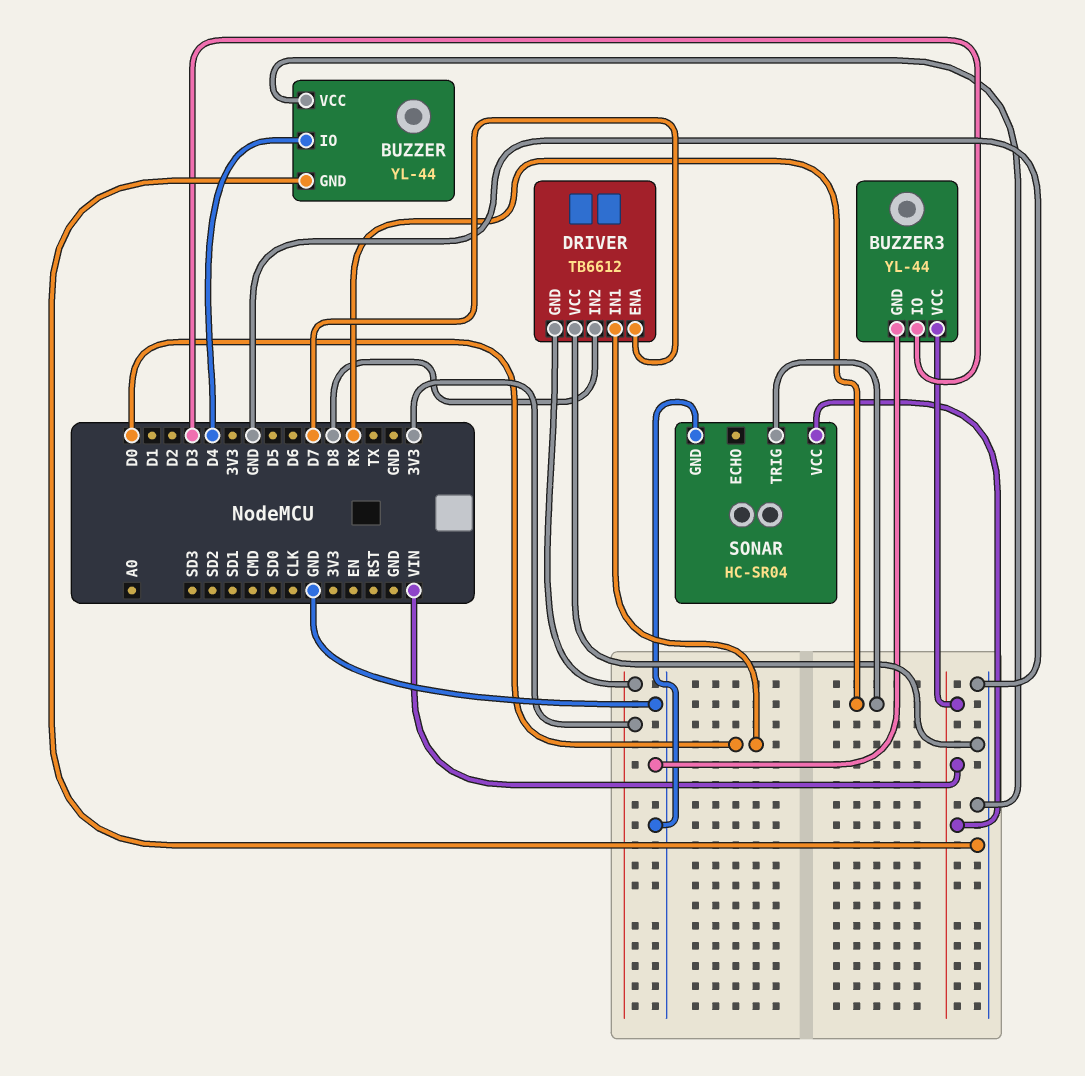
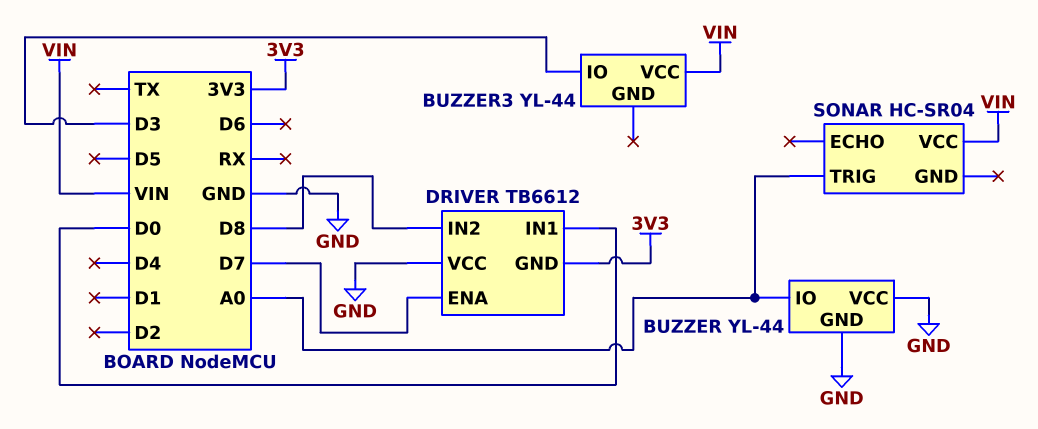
BUZZER pin IO: D4 -> A0
BUZZER3 pin GND: GND -> none
SONAR pin GND: GND -> none
SONAR pin TRIG: RX -> A0

